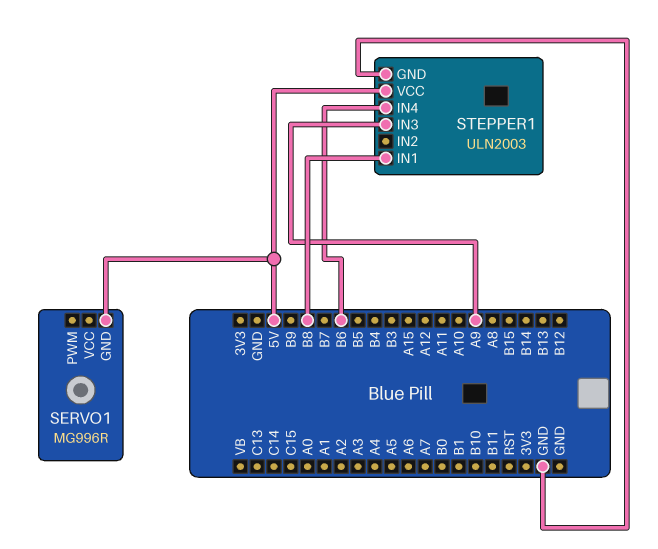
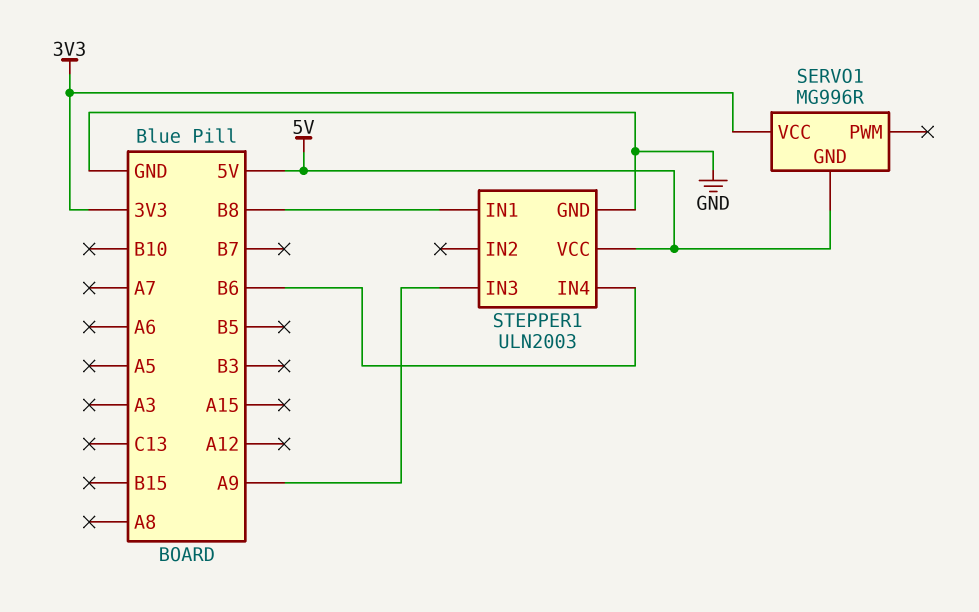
SERVO1 pin VCC: none -> 3V3

